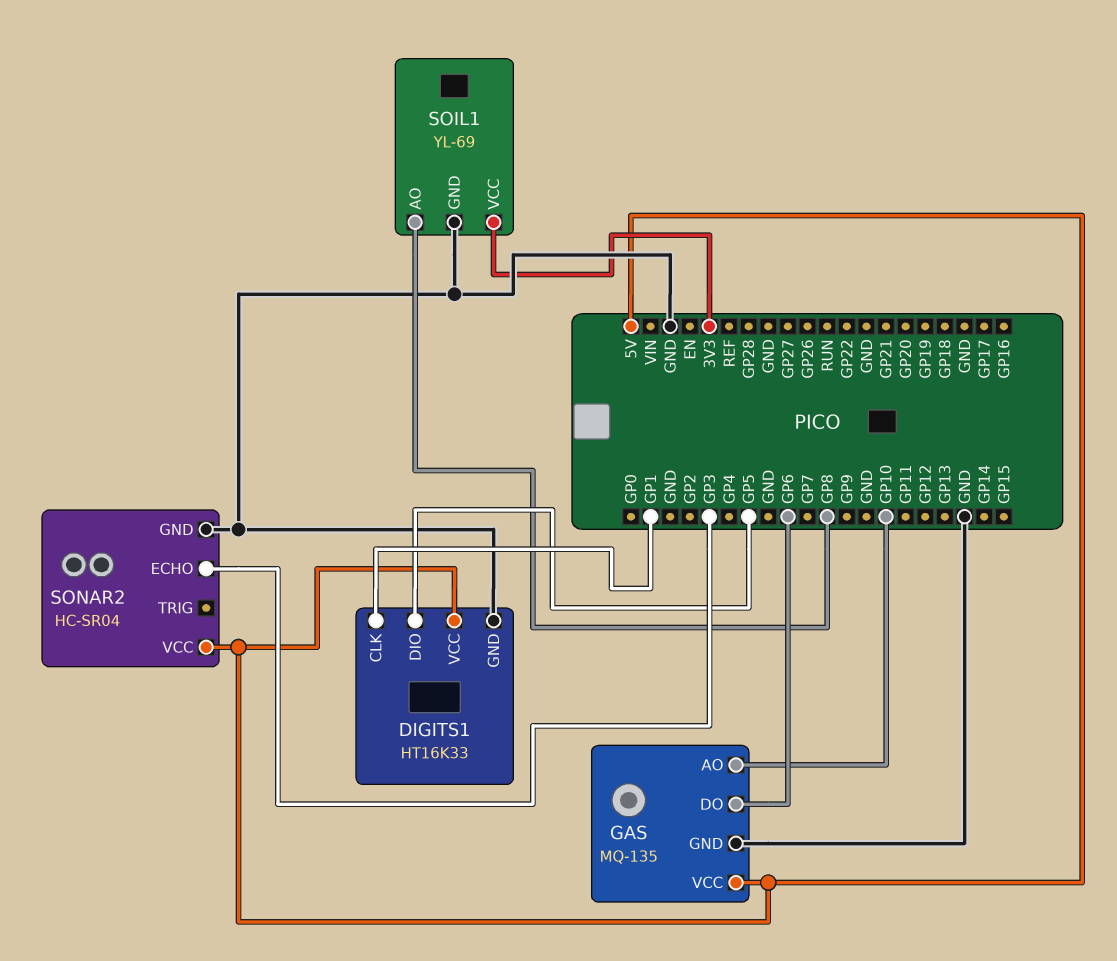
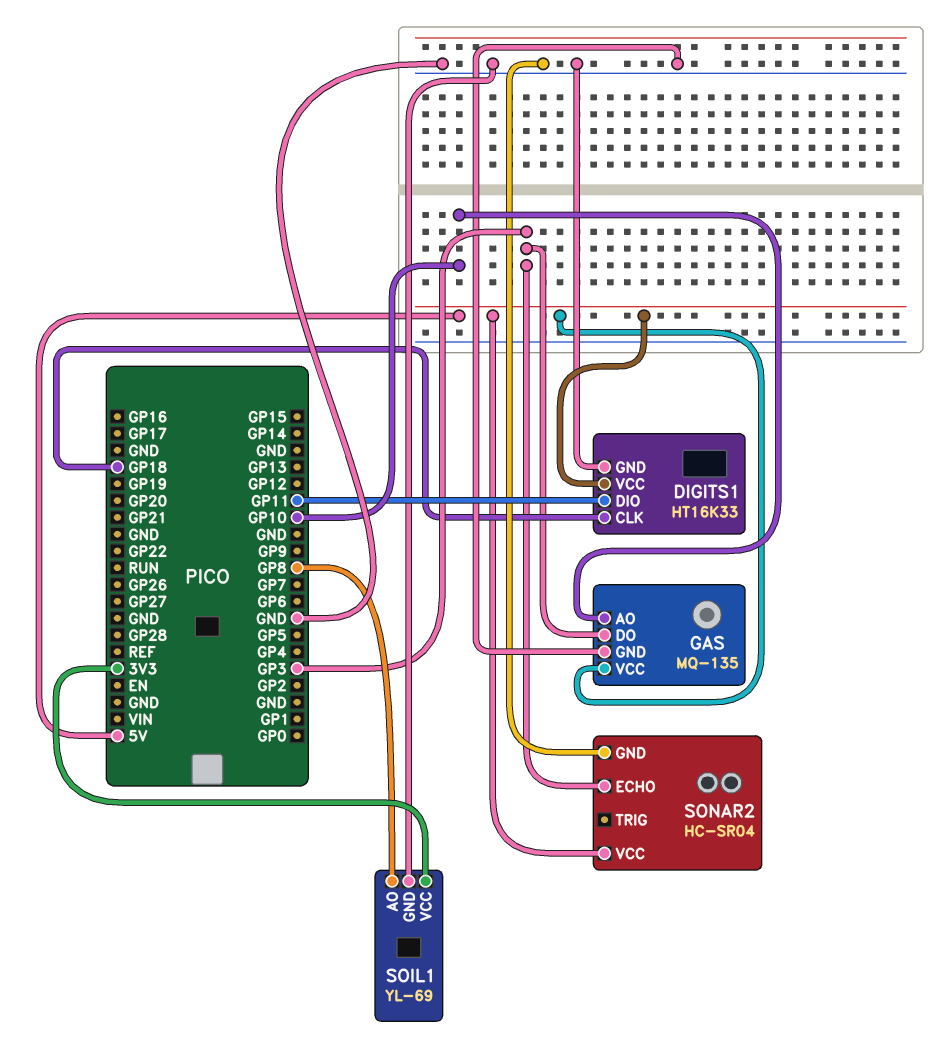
DIGITS1 pin CLK: GP1 -> GP18
DIGITS1 pin DIO: GP5 -> GP11
GAS pin DO: GP6 -> GP3

